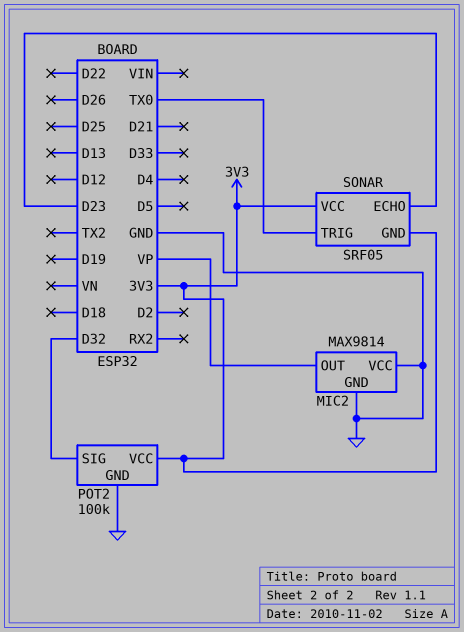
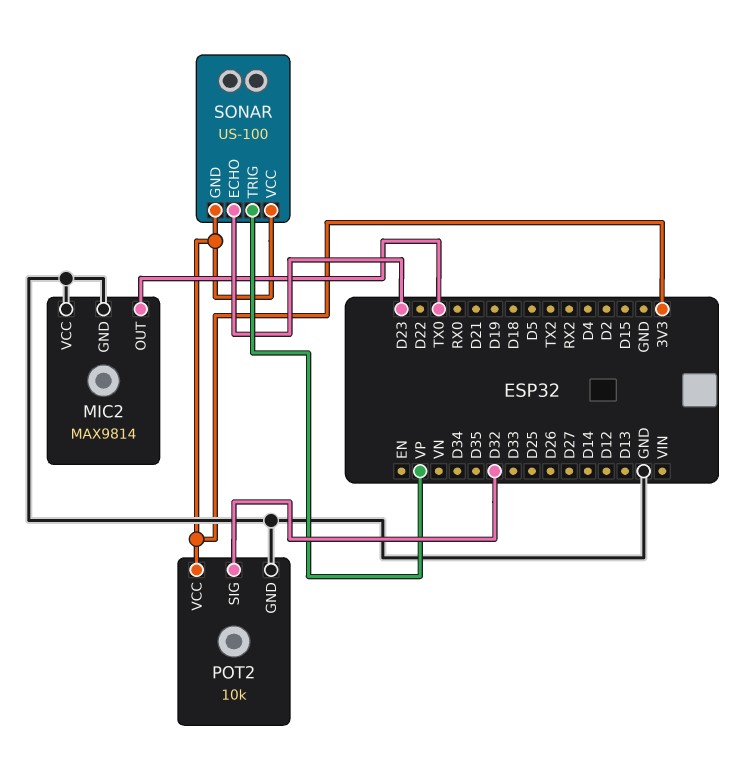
MIC2 pin OUT: VP -> TX0
POT2: 100k -> 10k
SONAR: SRF05 -> US-100
SONAR pin TRIG: TX0 -> VP

